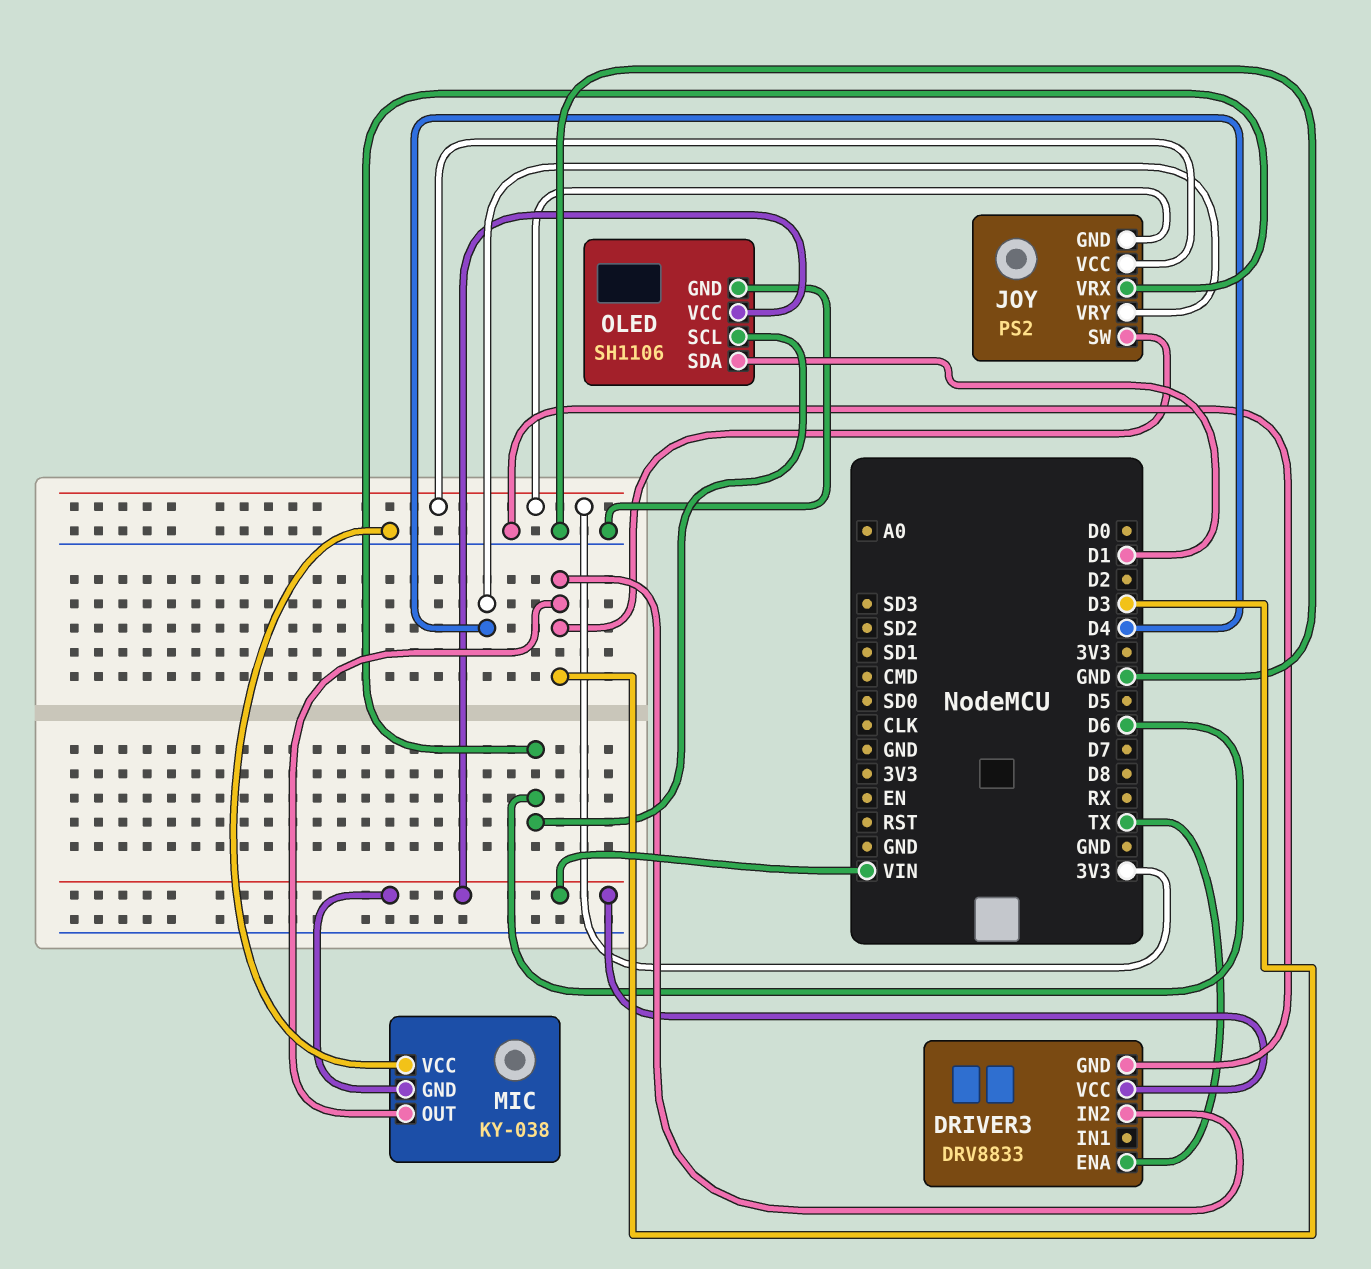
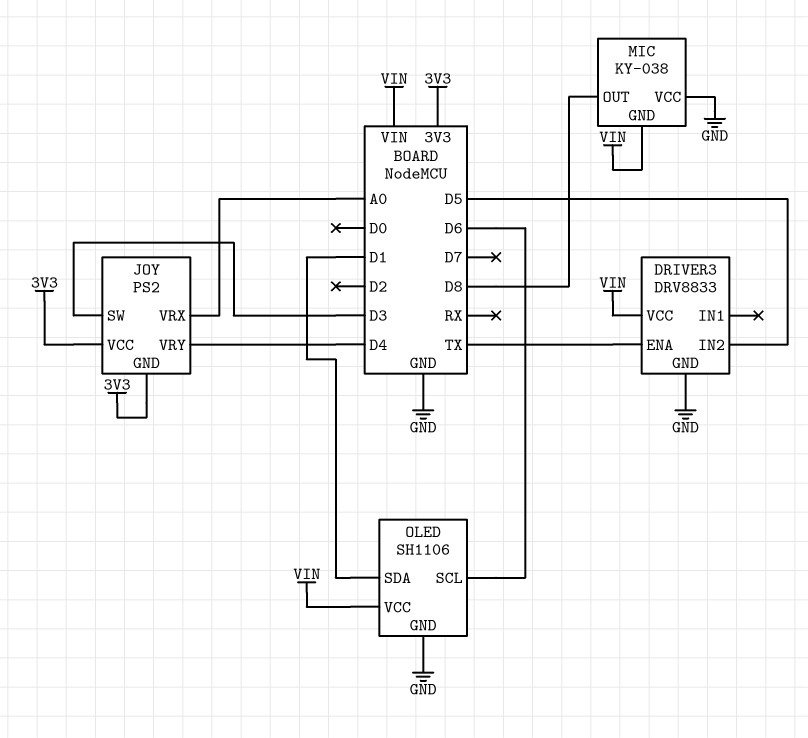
DRIVER3 pin IN2: D3 -> D5
JOY pin VRX: D6 -> A0
MIC pin OUT: D3 -> D8

